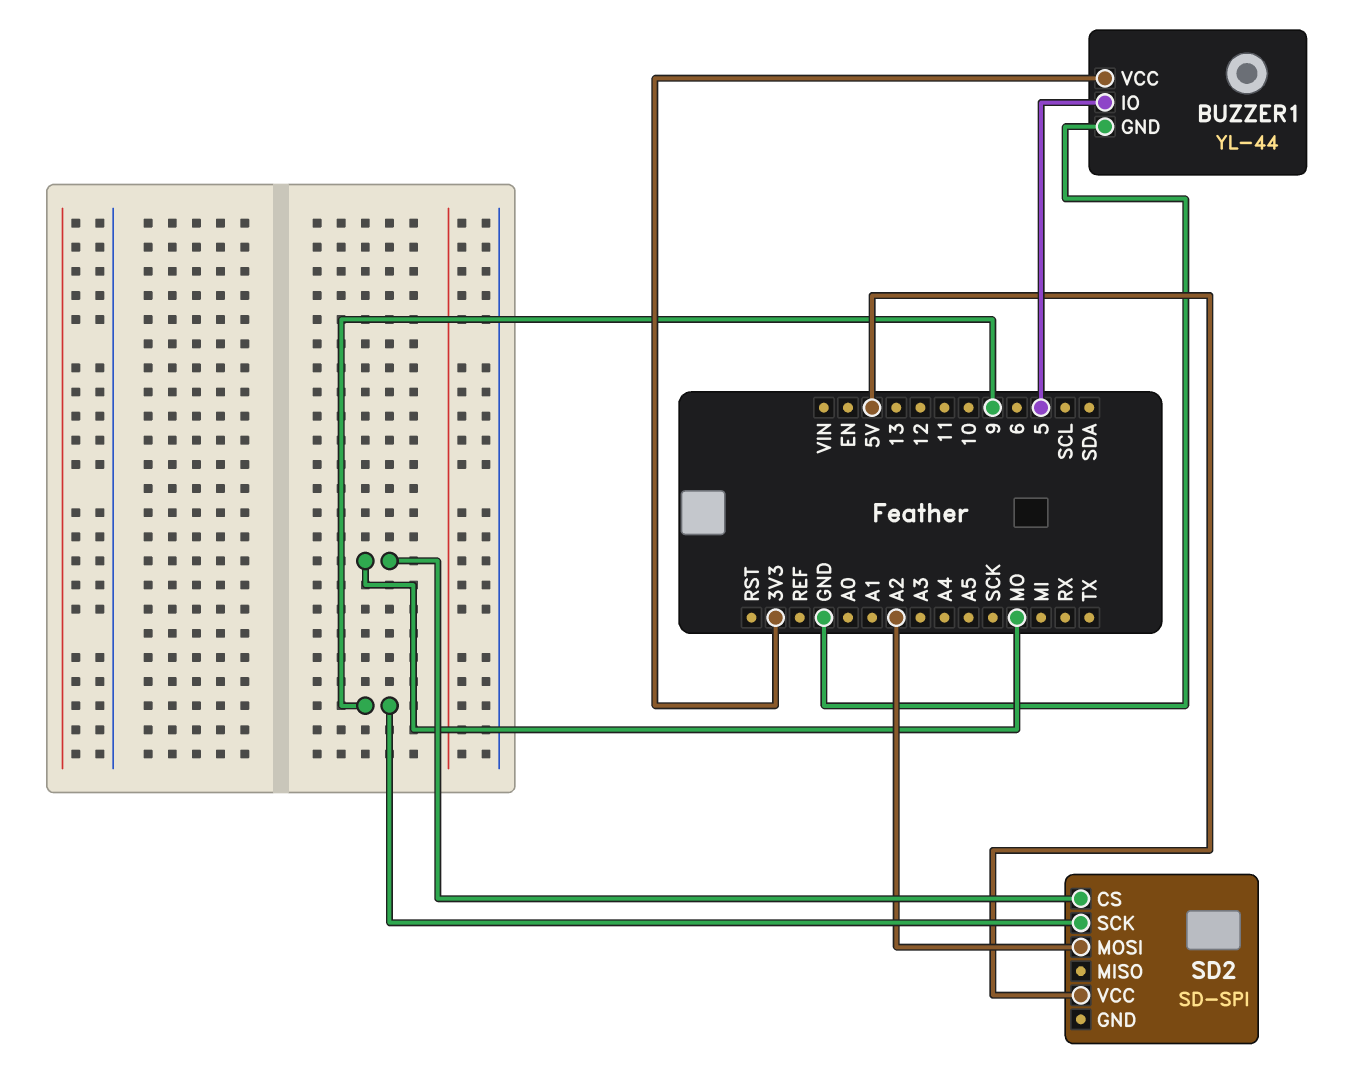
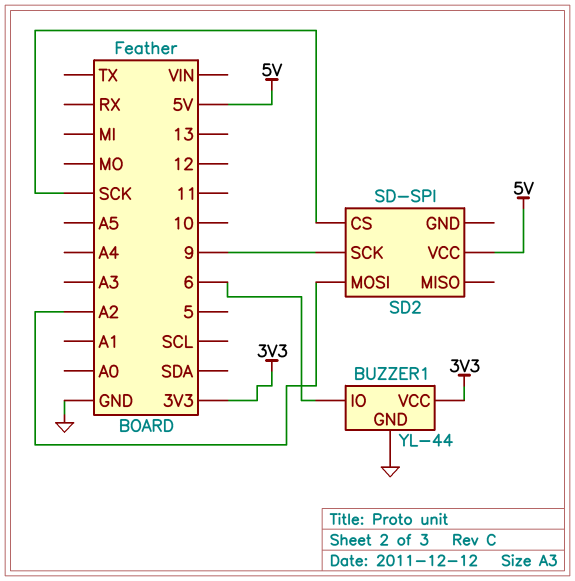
BUZZER1 pin IO: 5 -> 6
SD2 pin CS: MO -> SCK

